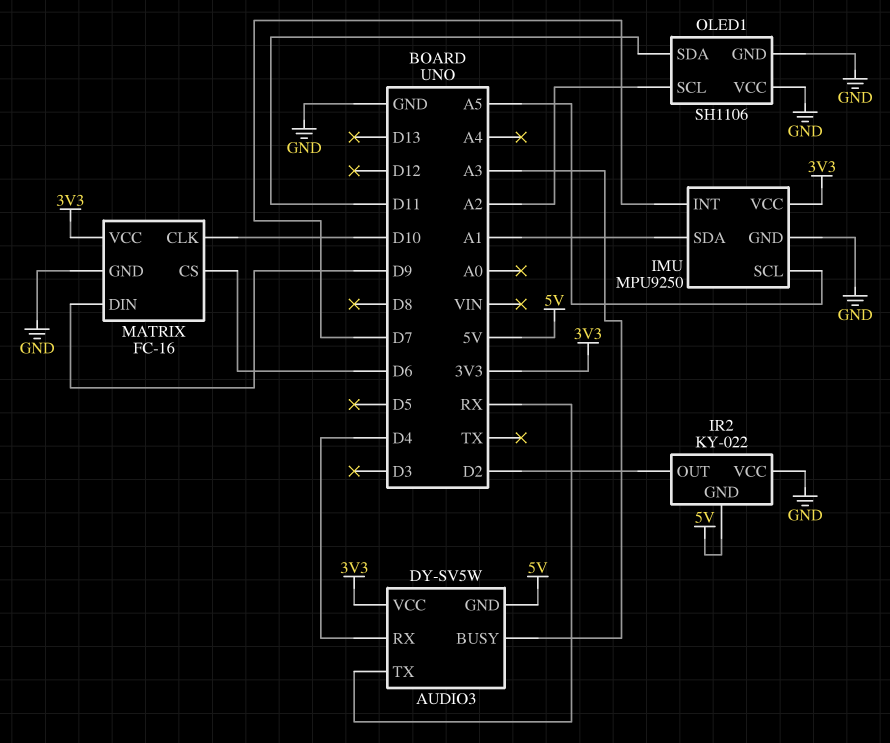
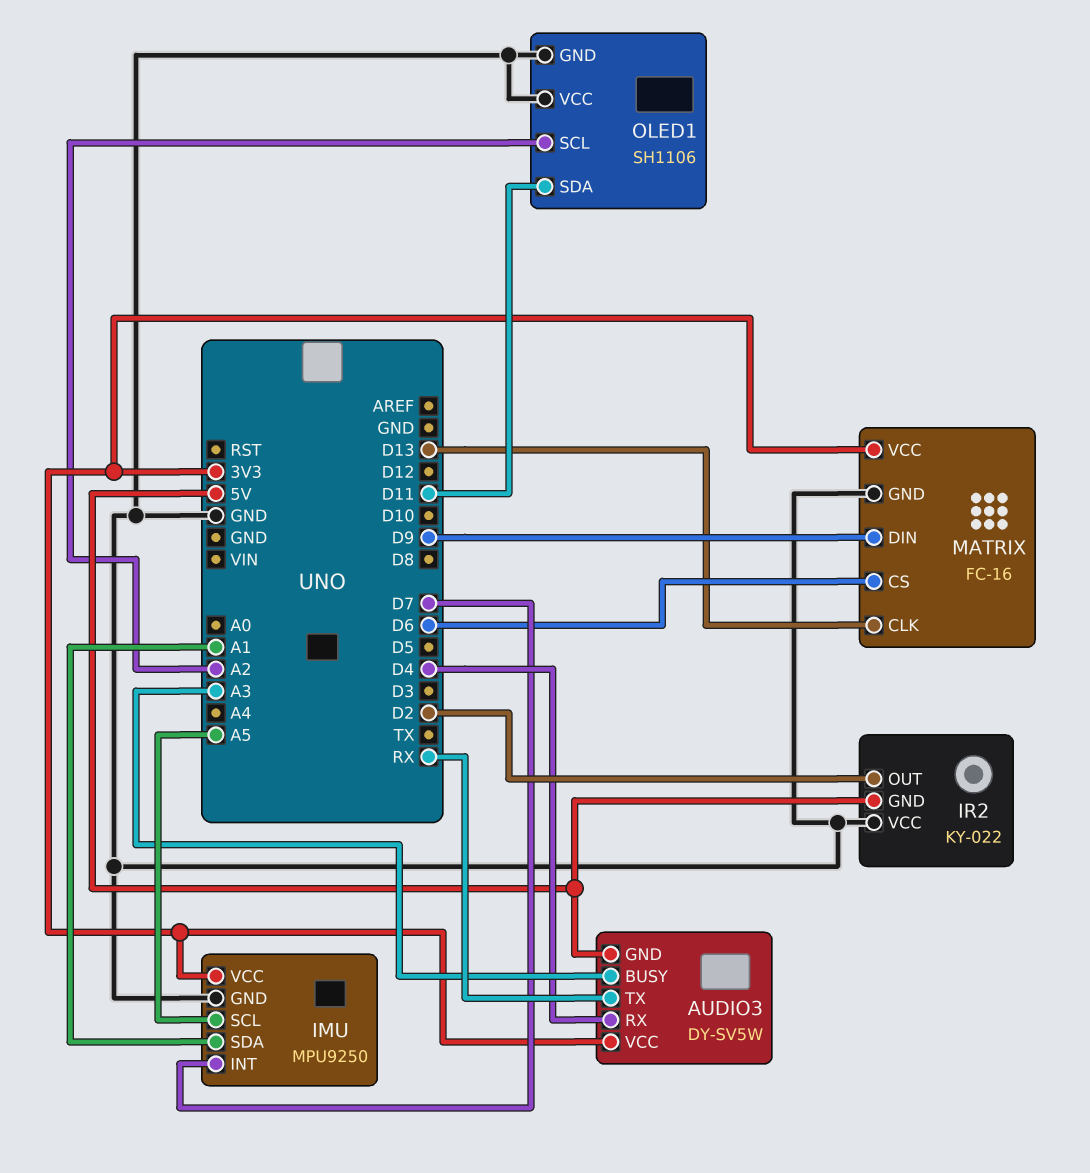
MATRIX pin CLK: D10 -> D13

